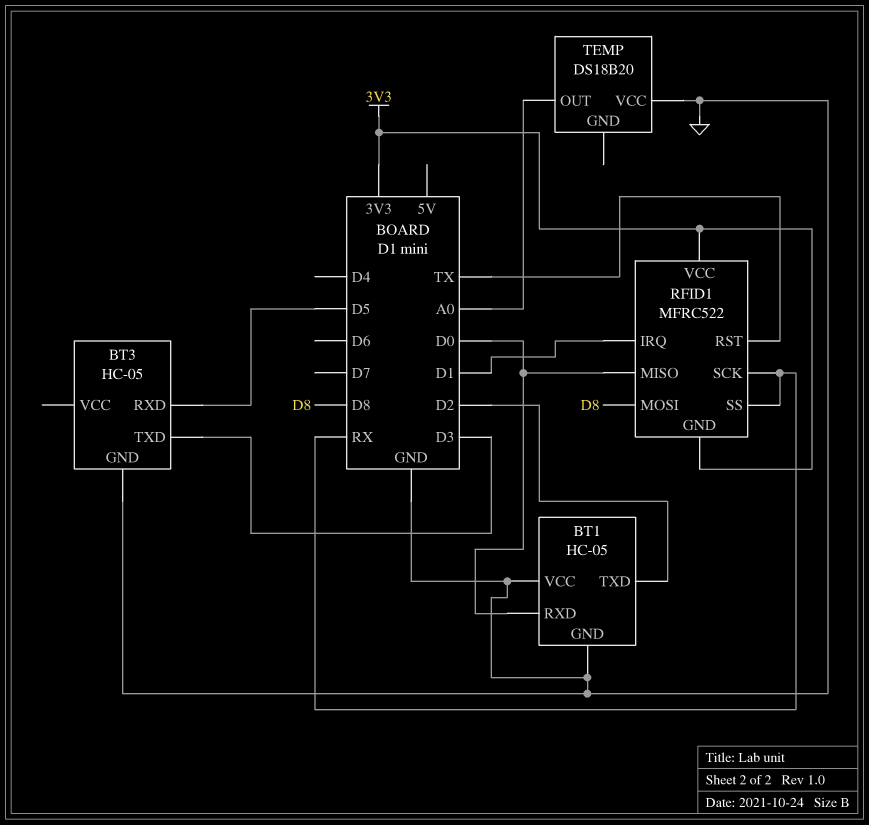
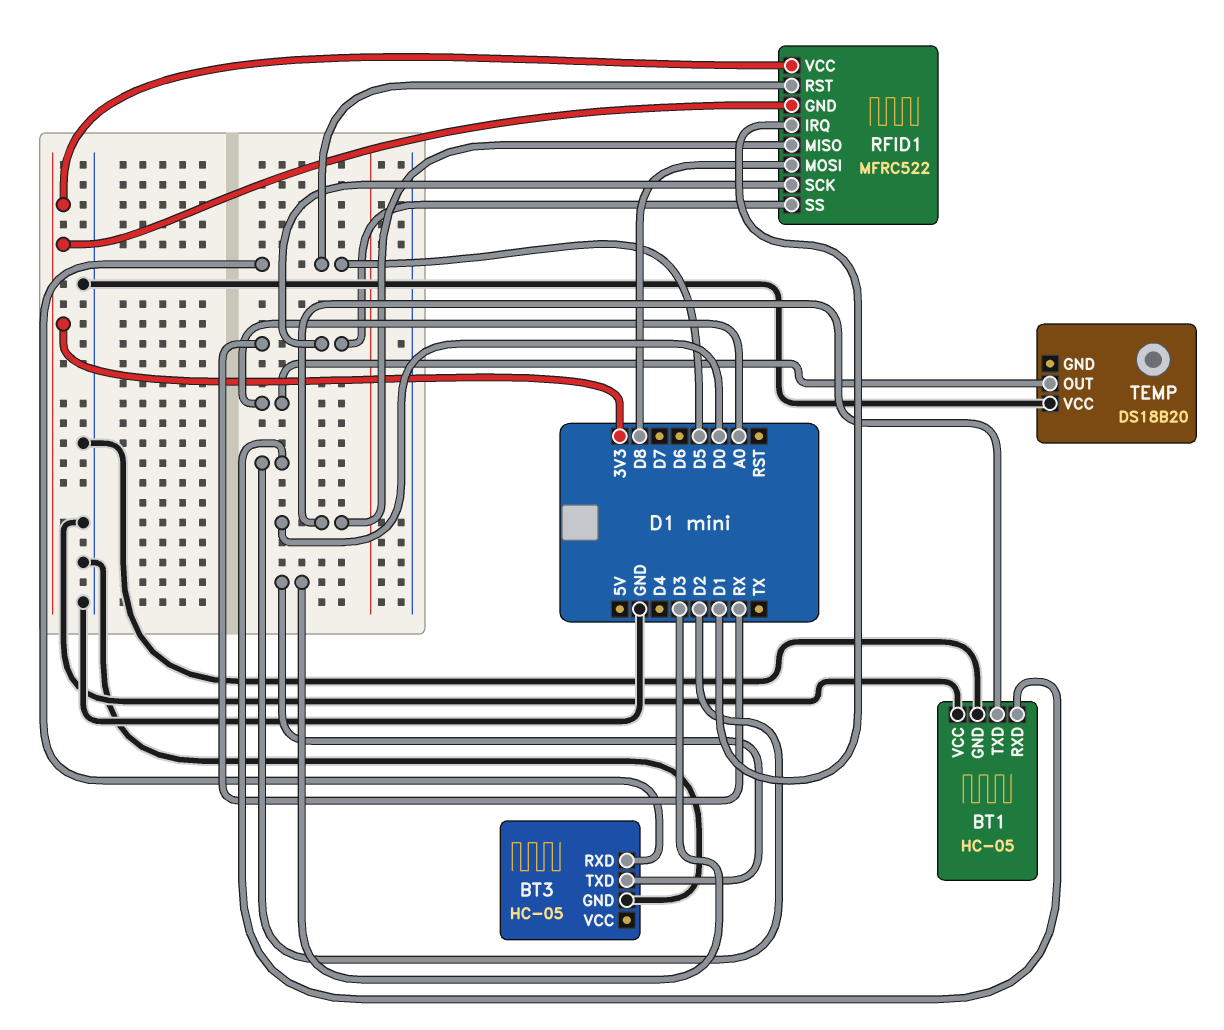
BT1 pin RXD: D0 -> D2
BT1 pin TXD: D2 -> D0
RFID1 pin RST: TX -> D5

